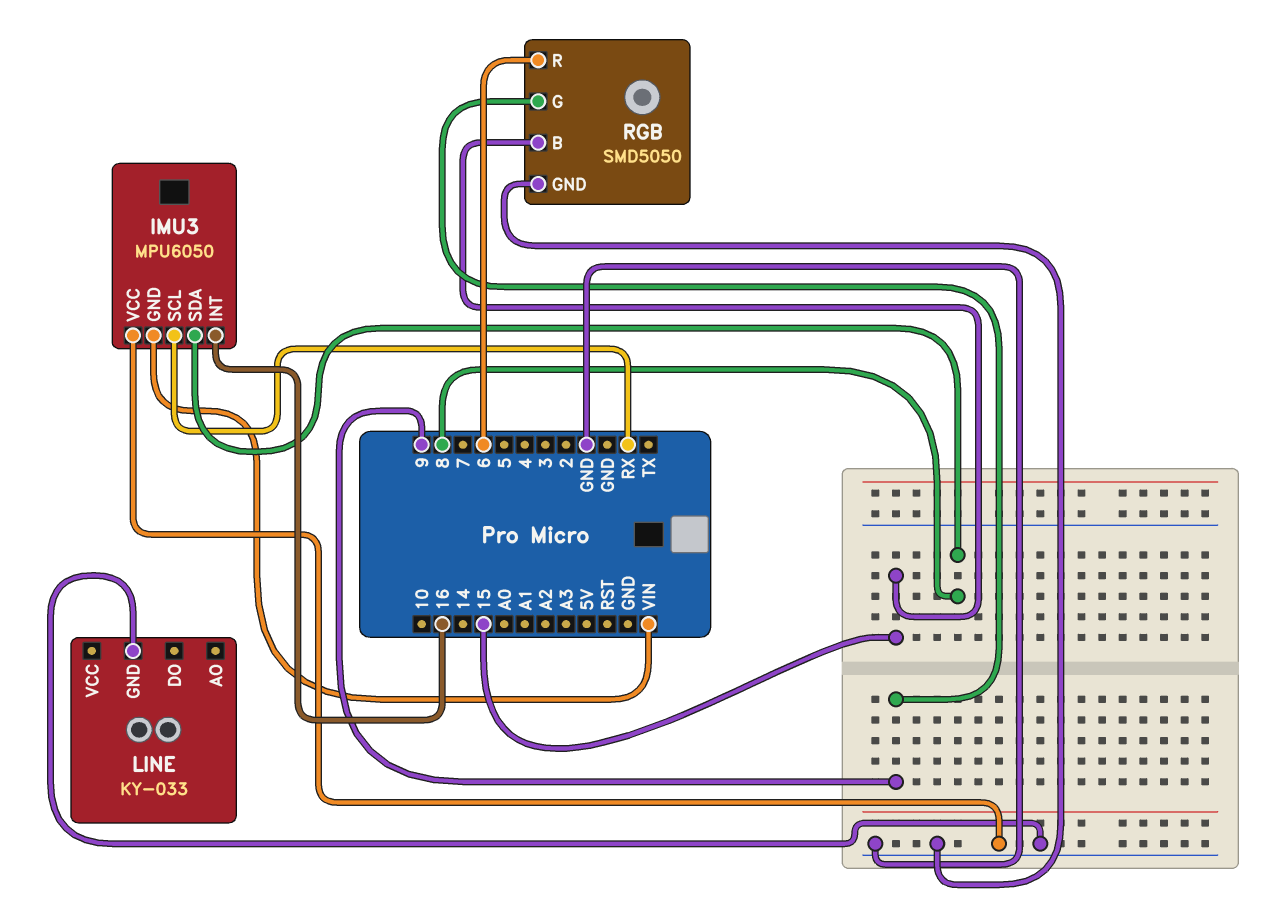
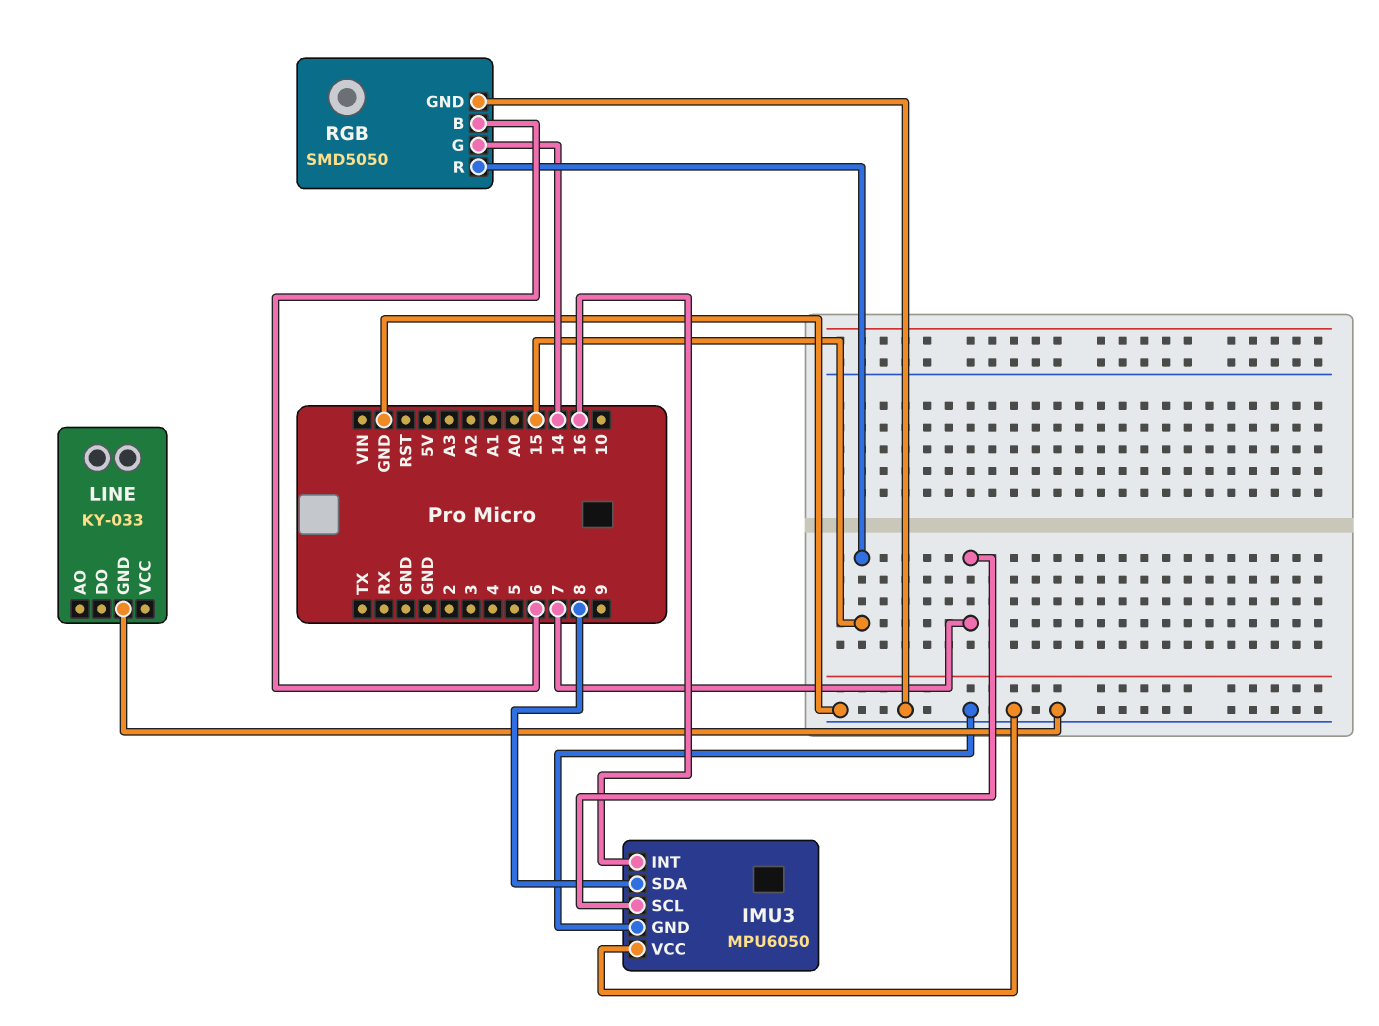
IMU3 pin GND: VIN -> GND
IMU3 pin SCL: RX -> 7
RGB pin B: 15 -> 6
RGB pin G: 9 -> 14
RGB pin R: 6 -> 15

